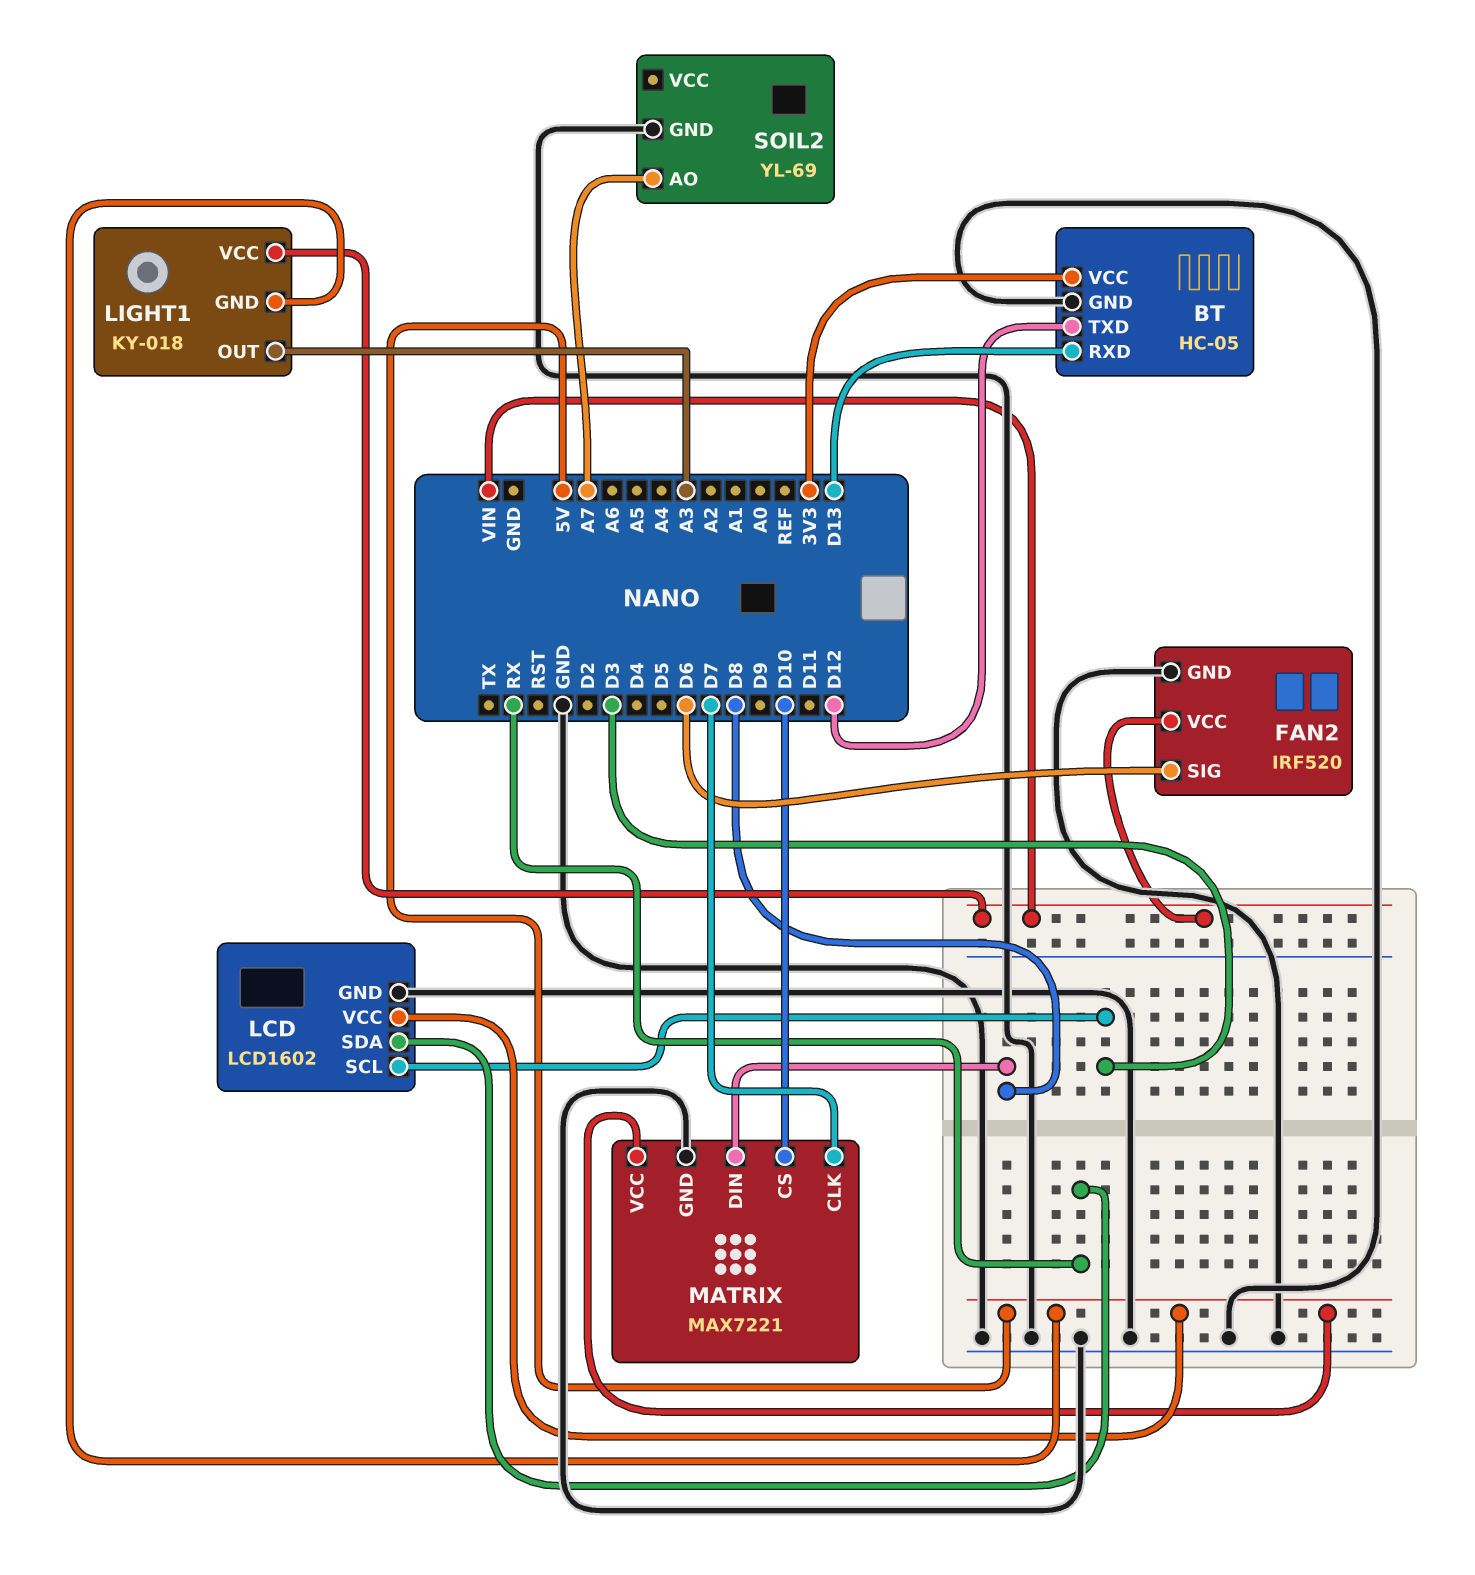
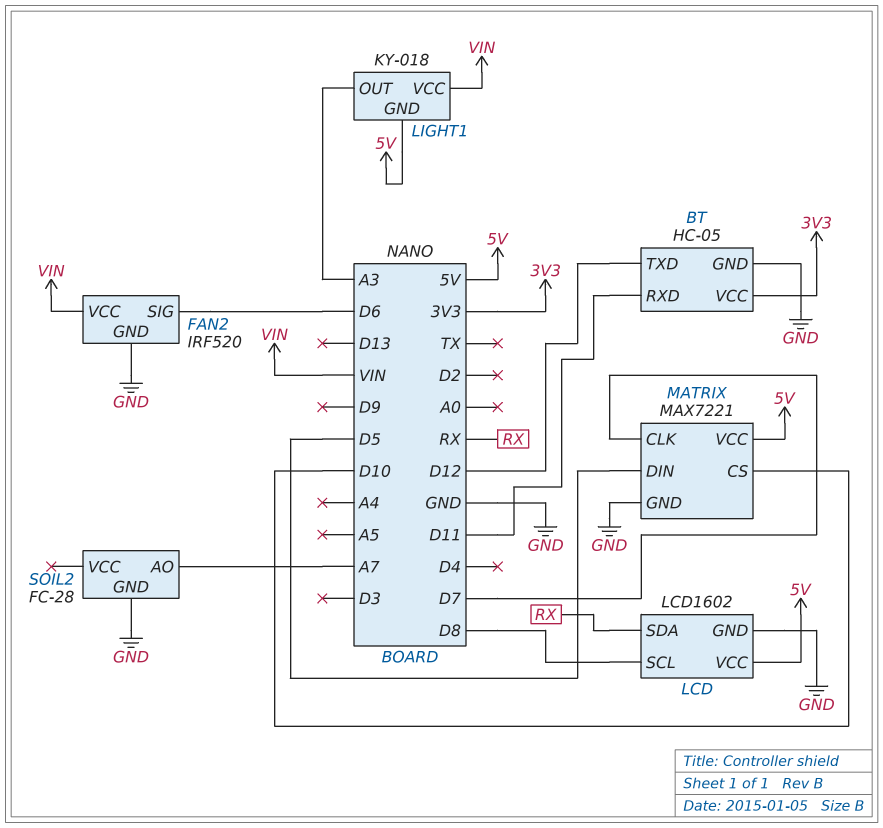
BT pin RXD: D13 -> D11
LCD pin SCL: D3 -> D8
MATRIX pin DIN: D8 -> D5
SOIL2: YL-69 -> FC-28

